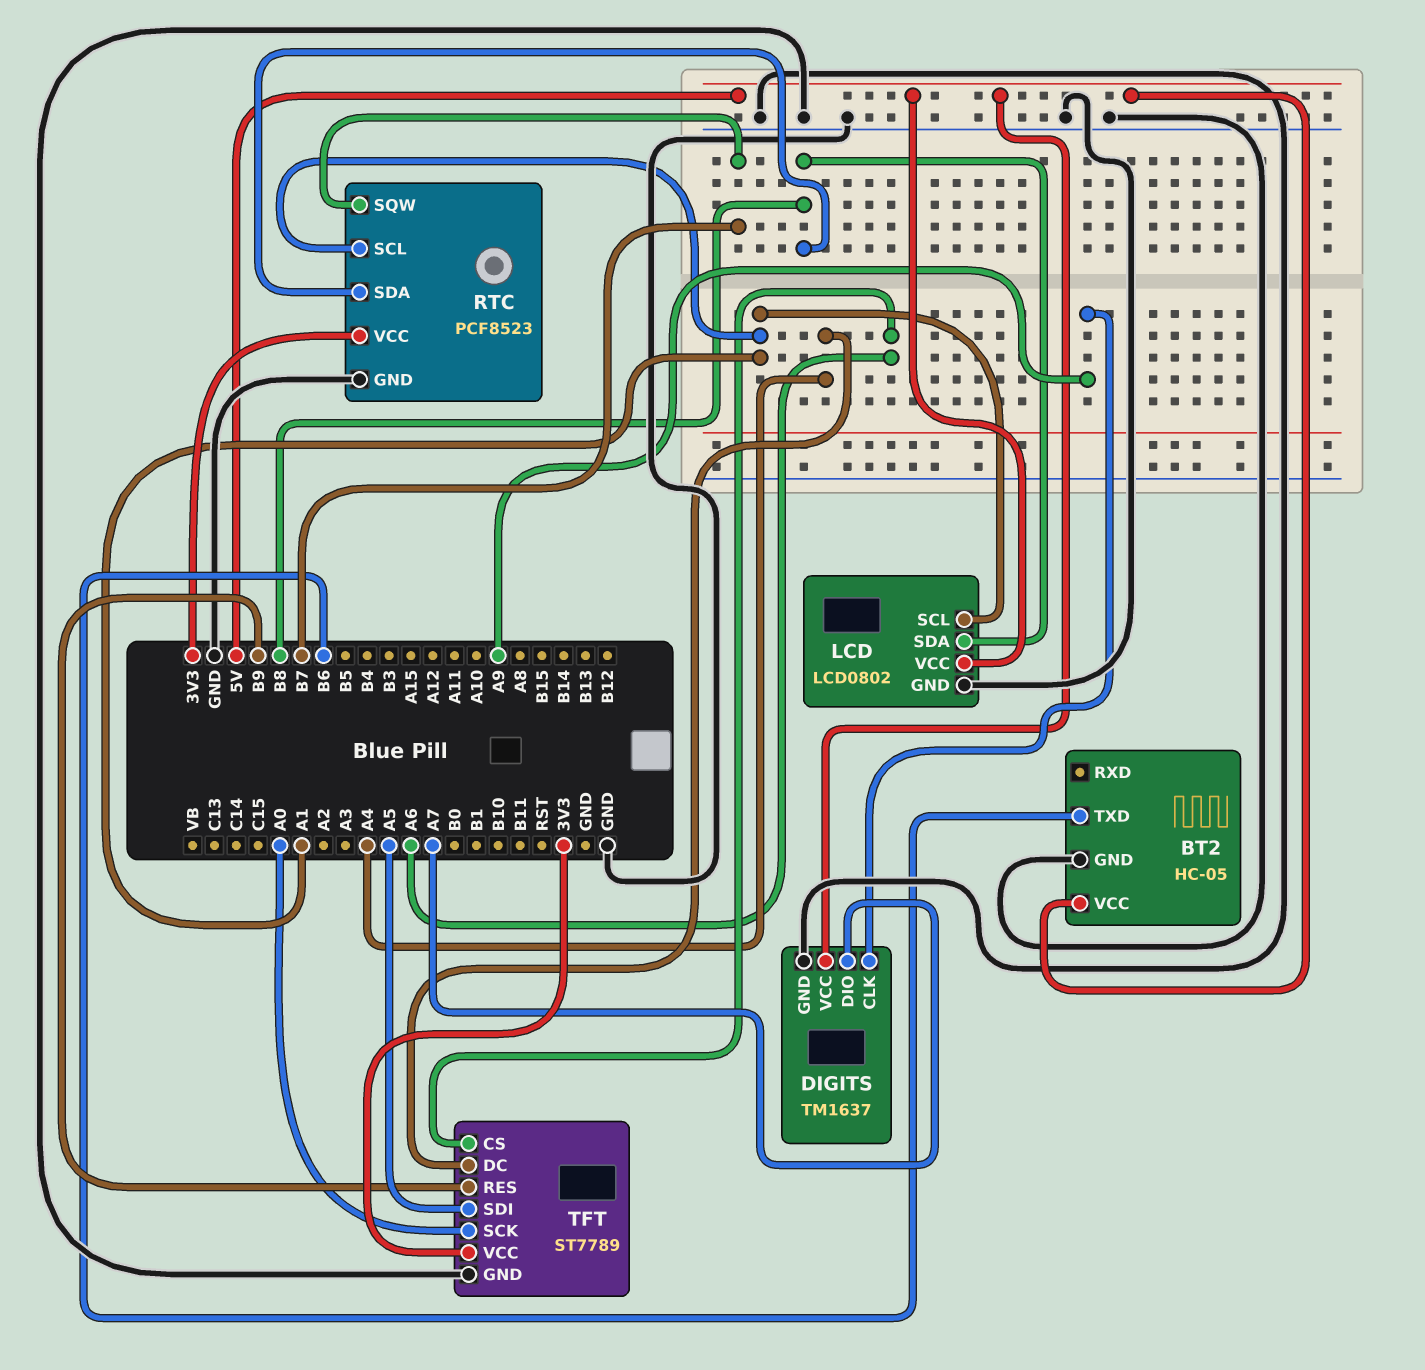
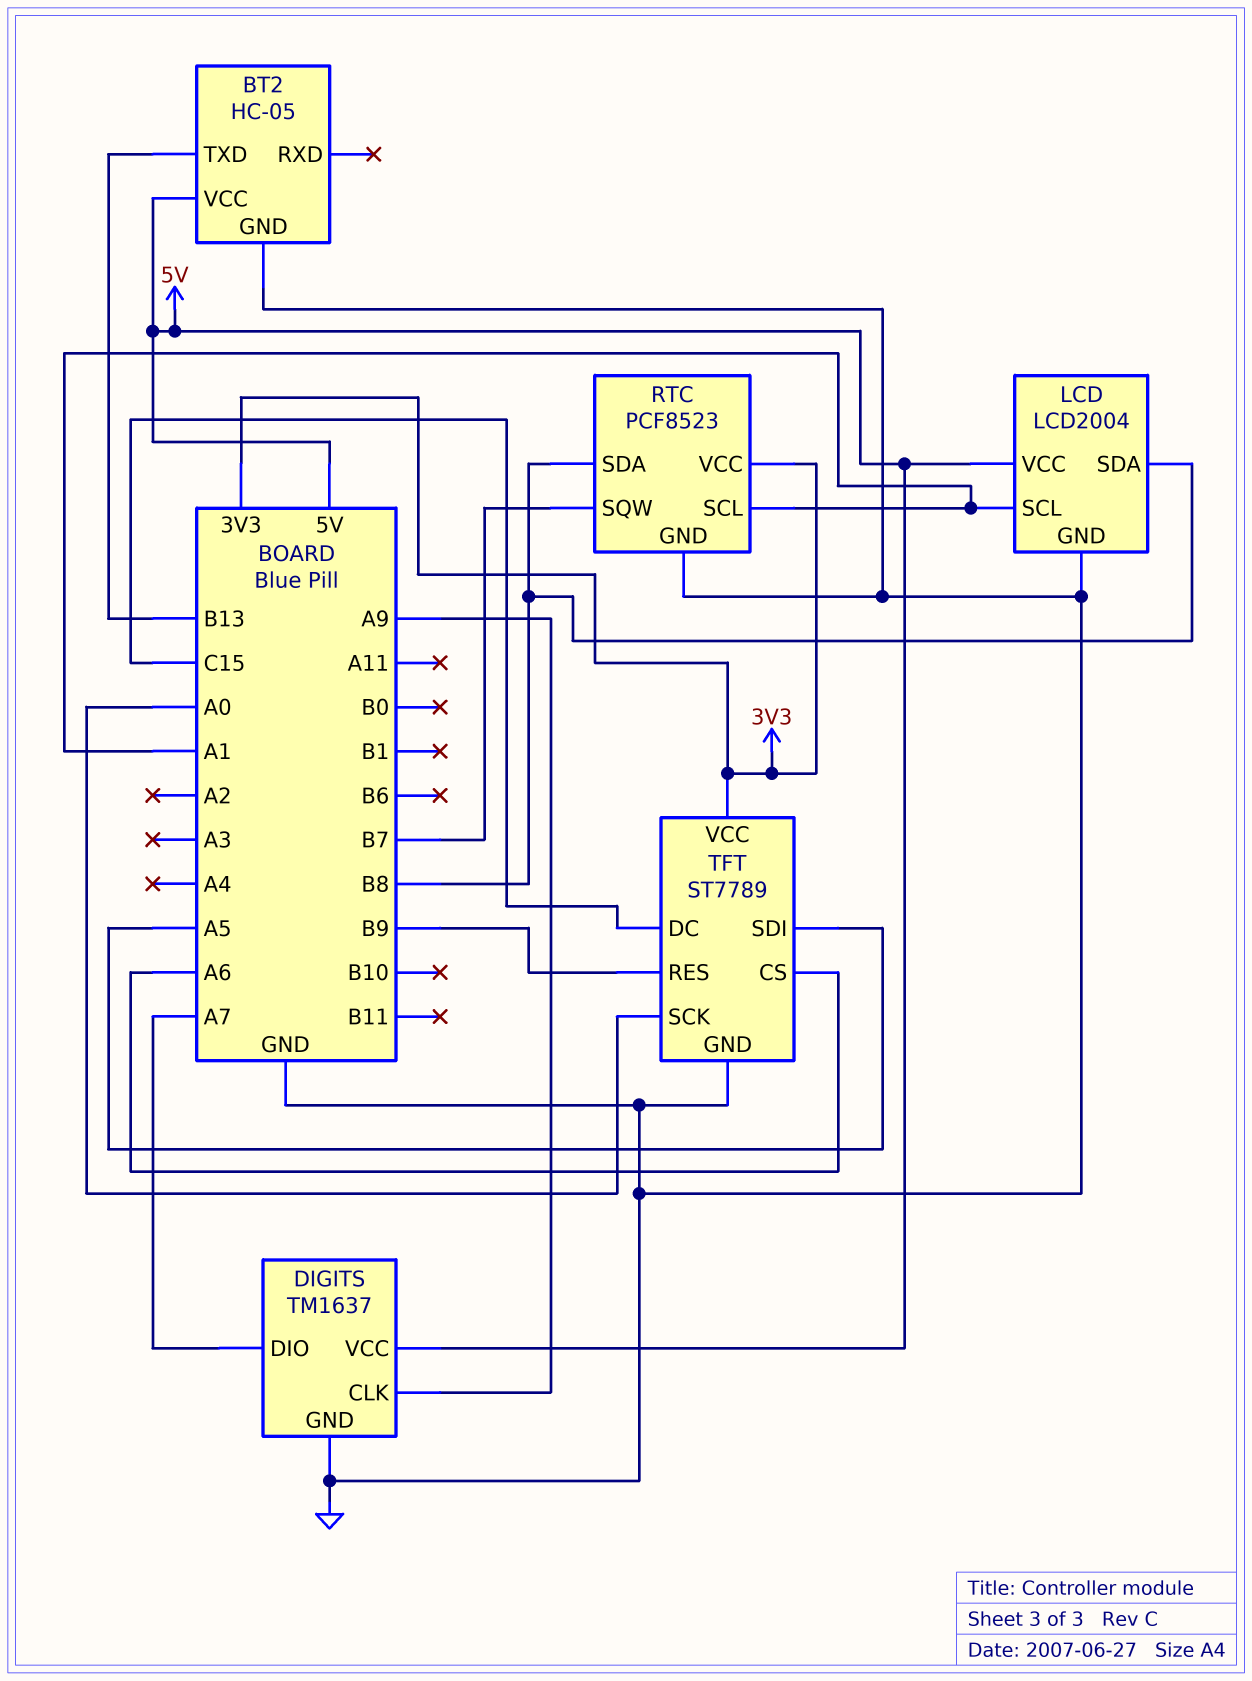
BT2 pin TXD: B6 -> B13
LCD: LCD0802 -> LCD2004
TFT pin DC: A4 -> C15

